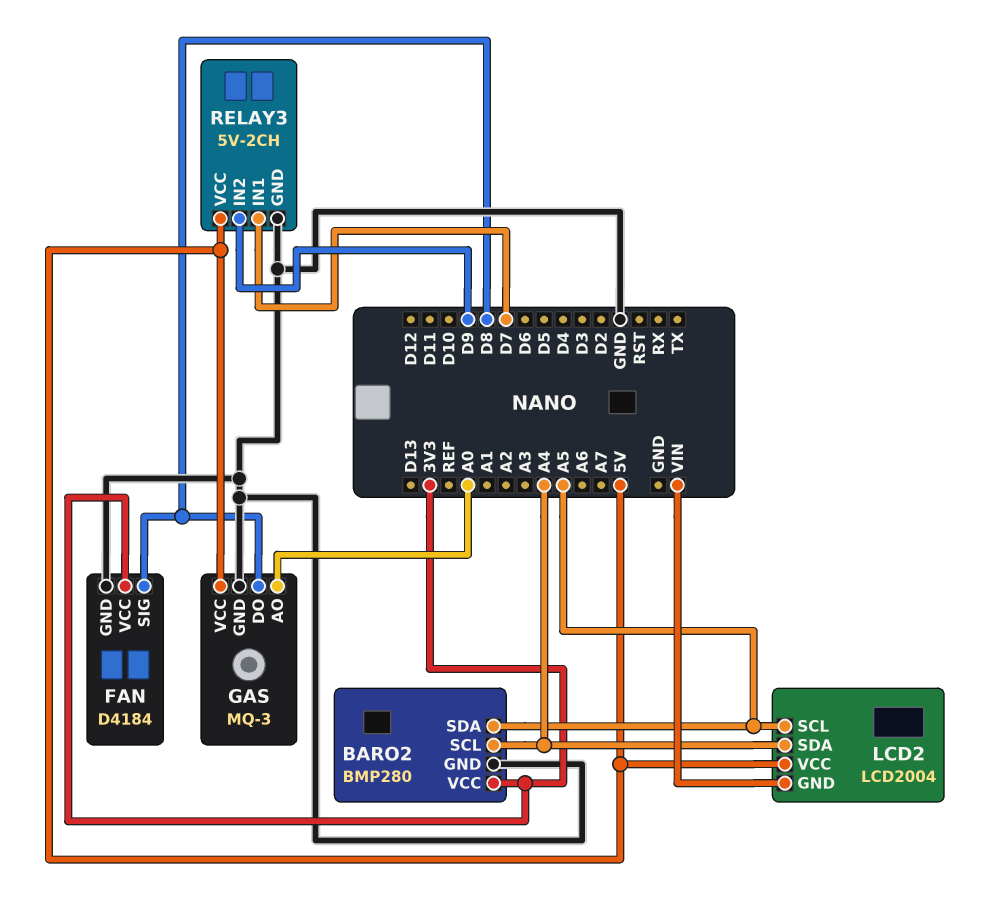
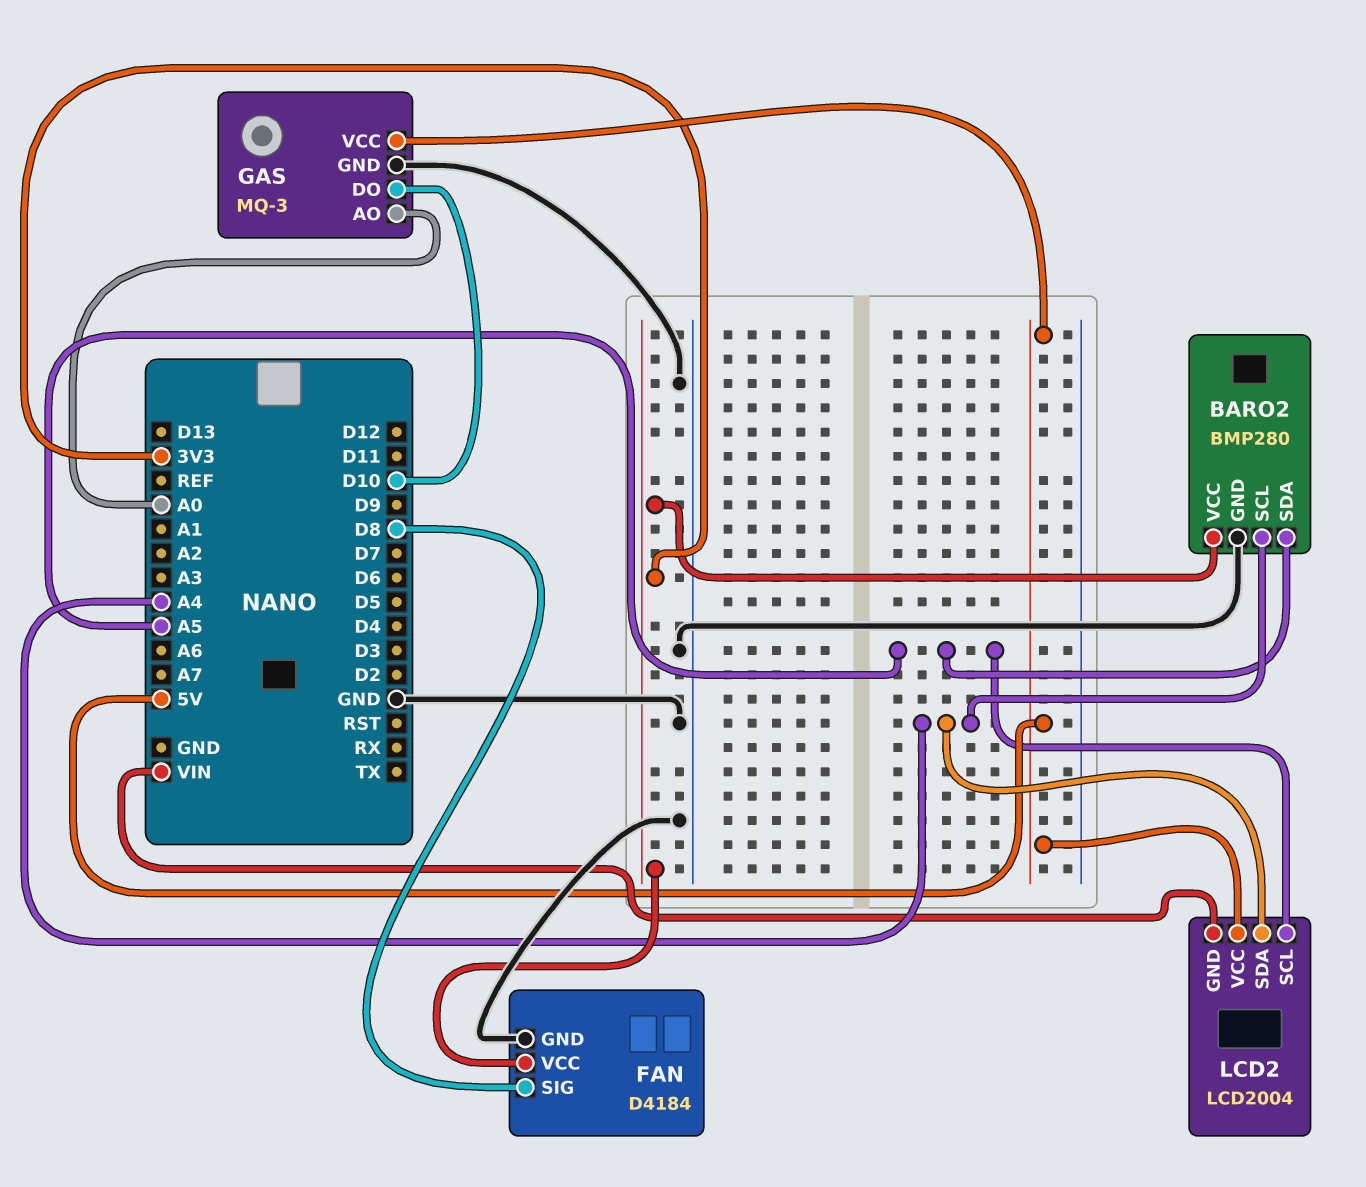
GAS pin DO: D8 -> D10
RELAY3: 5V-2CH -> none
RELAY3 pin GND: GND -> none
RELAY3 pin IN1: D7 -> none
RELAY3 pin IN2: D9 -> none
RELAY3 pin VCC: 5V -> none

